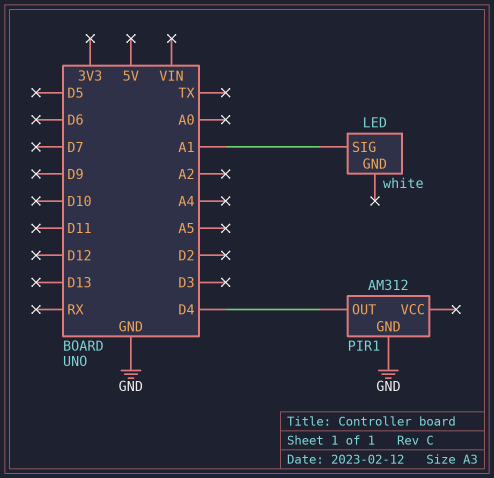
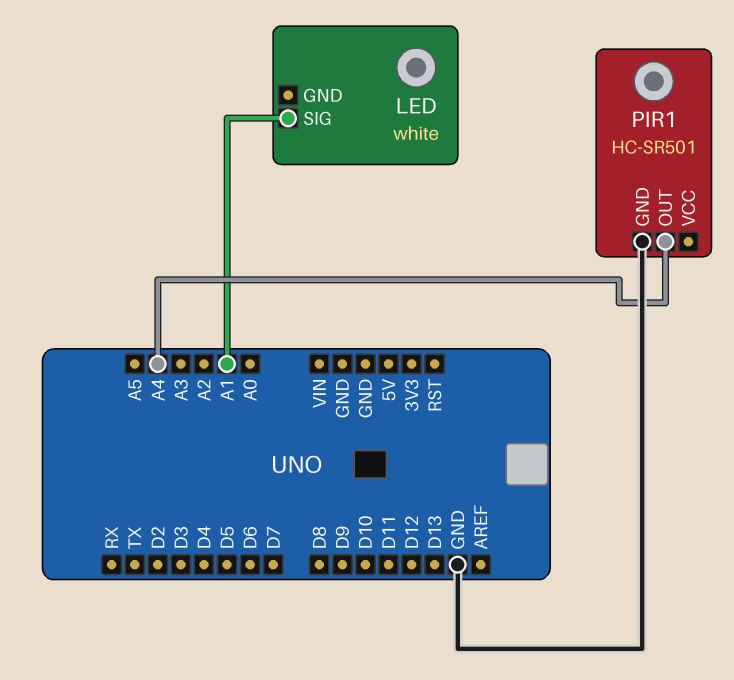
PIR1: AM312 -> HC-SR501
PIR1 pin OUT: D4 -> A4

